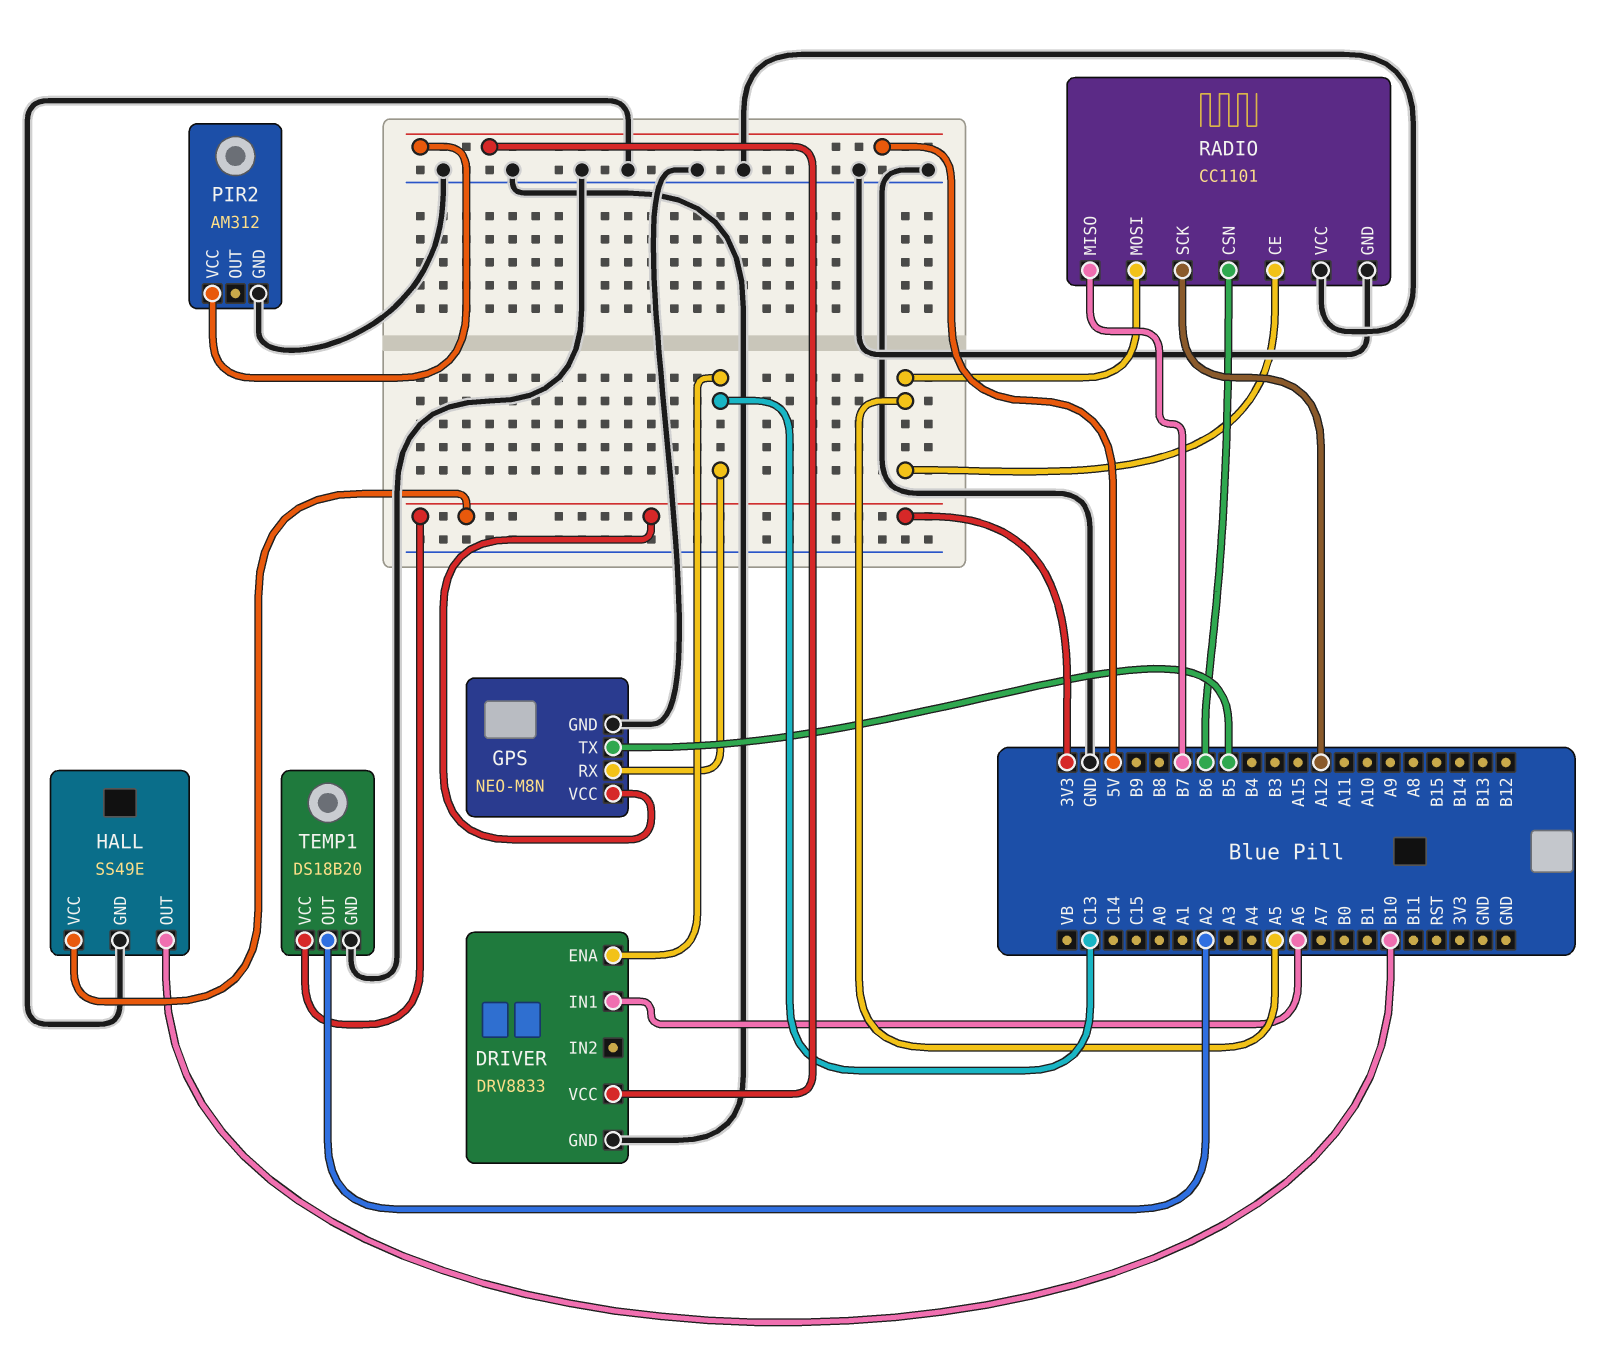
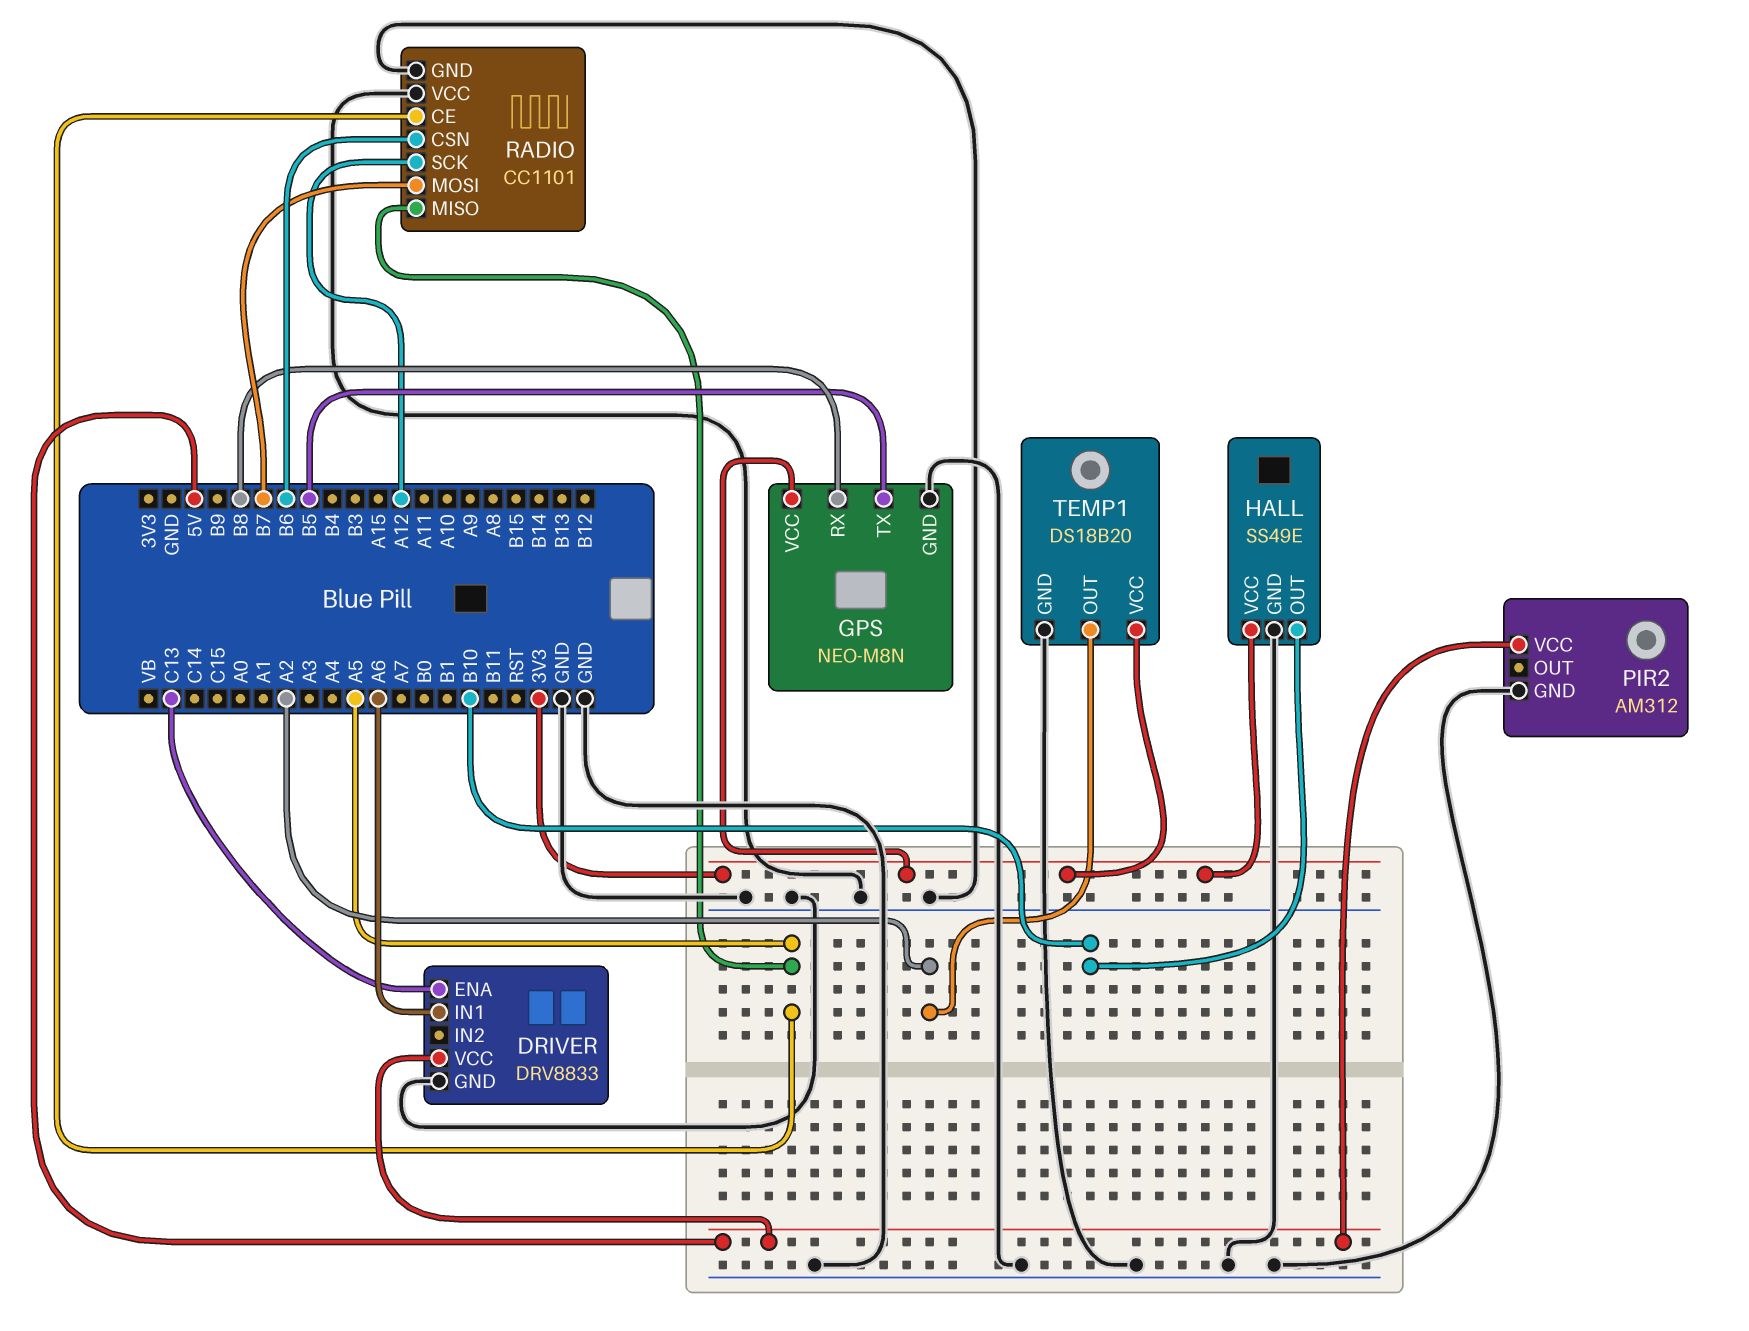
GPS pin RX: C13 -> B8
RADIO pin MISO: B7 -> A5
RADIO pin MOSI: A5 -> B7

